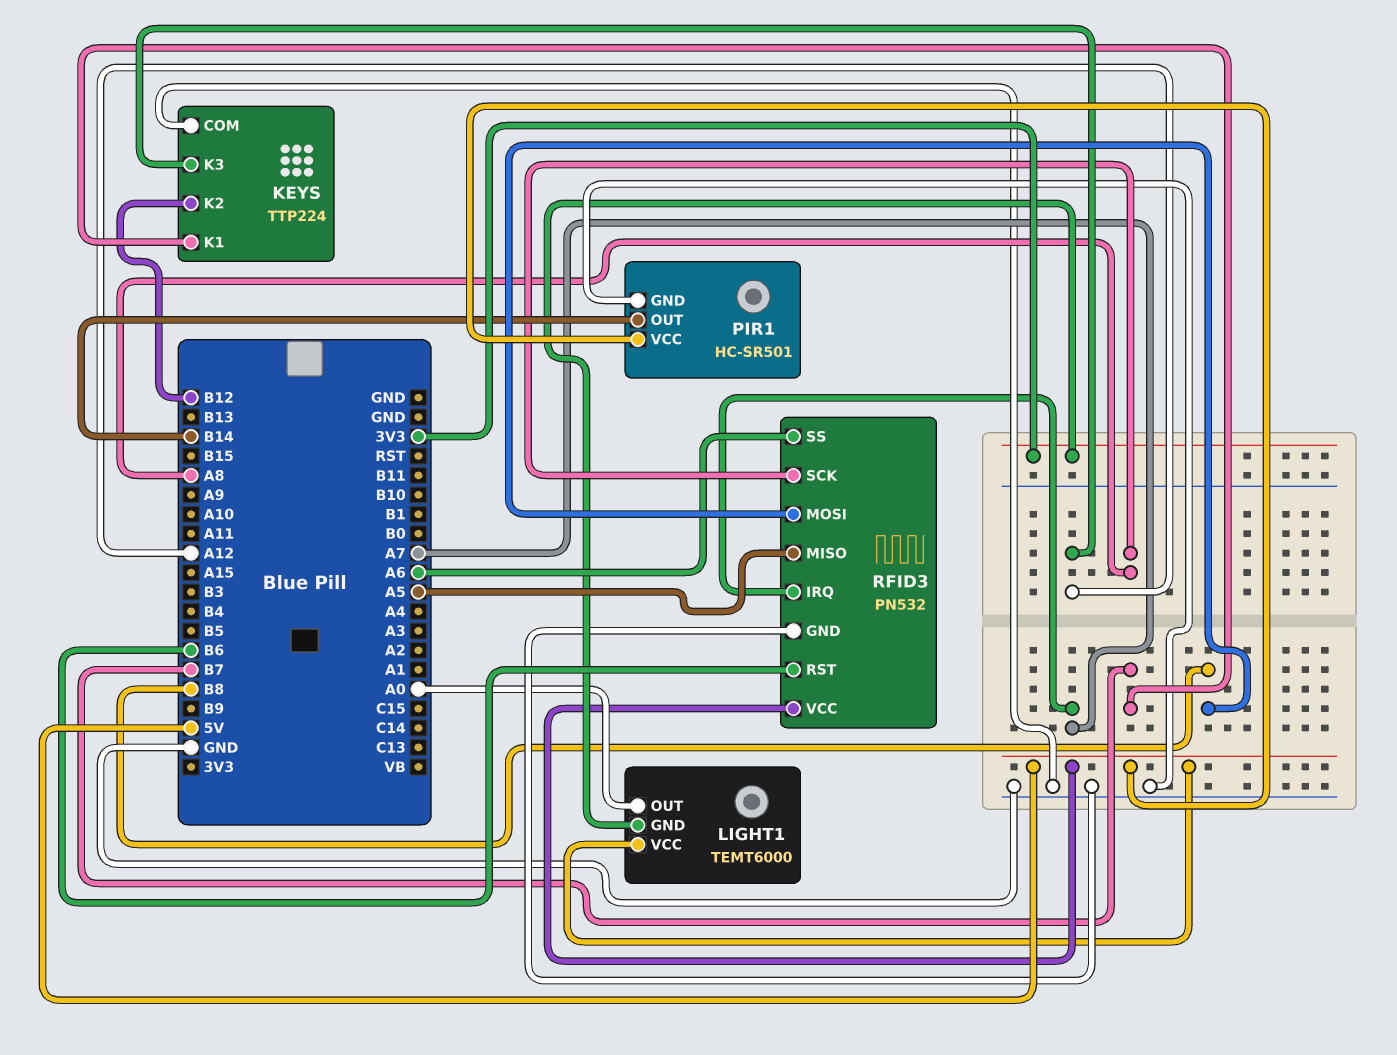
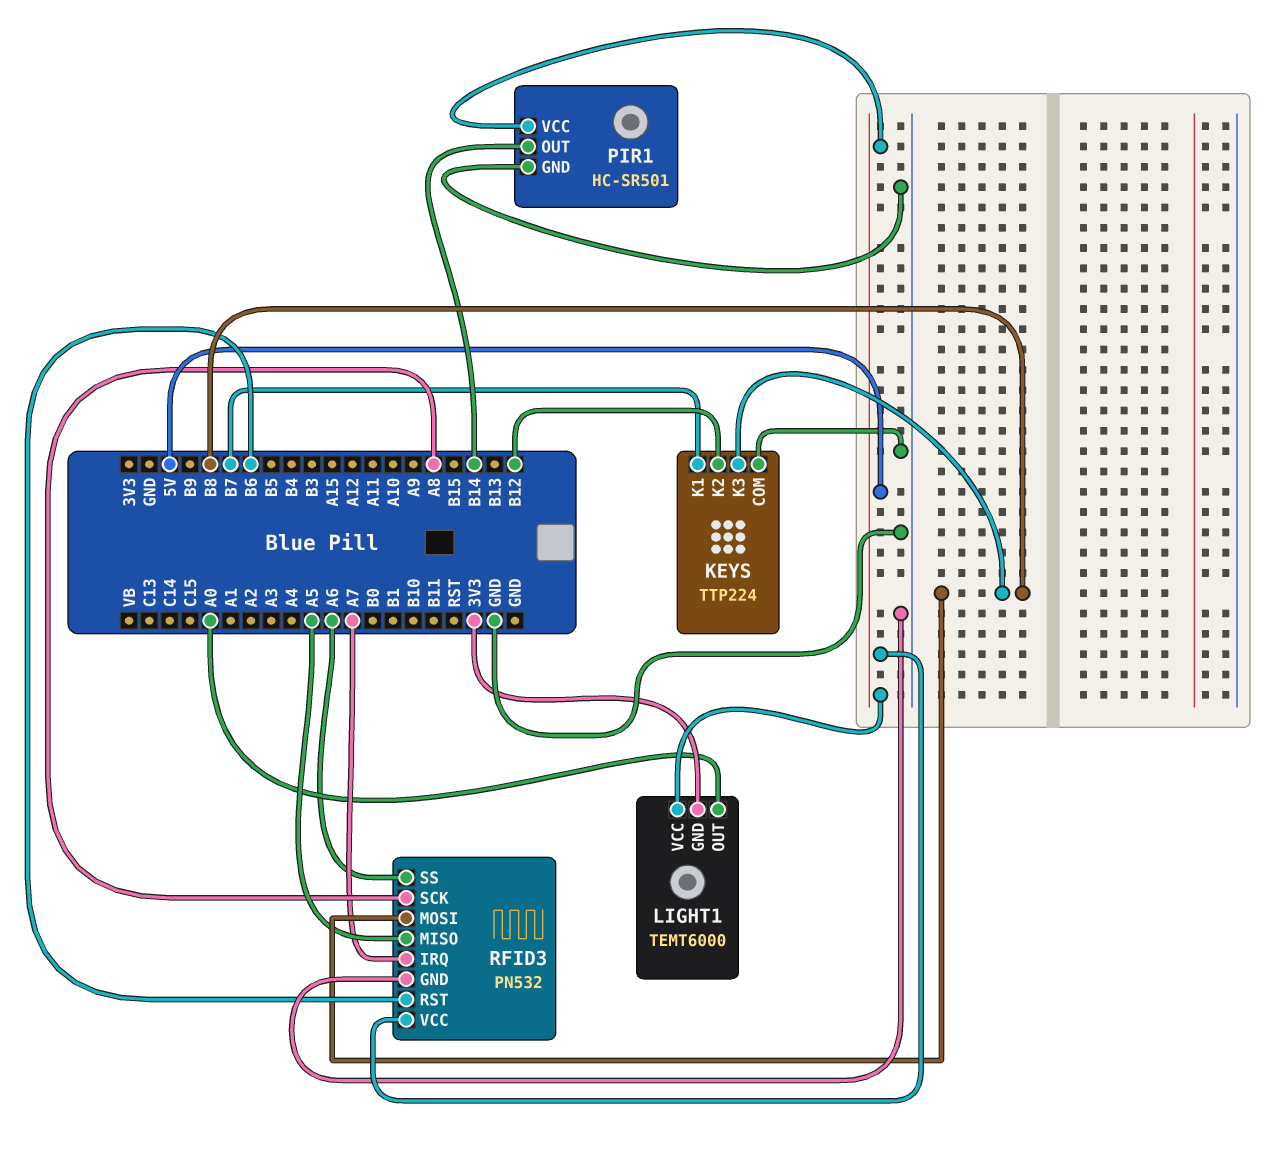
KEYS pin K3: A12 -> B8

